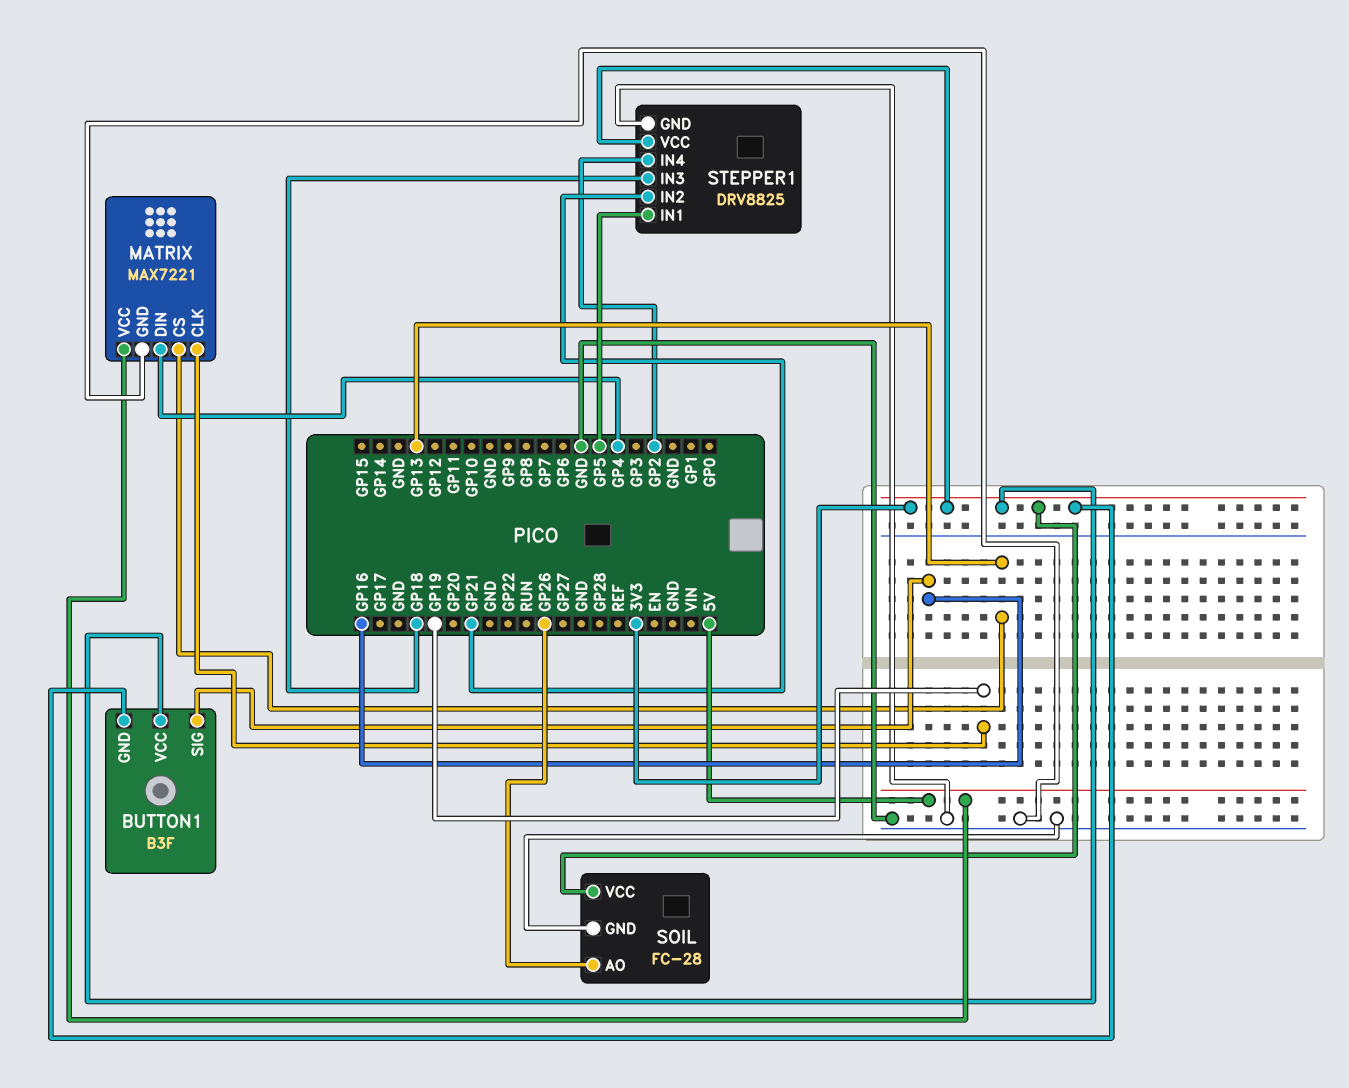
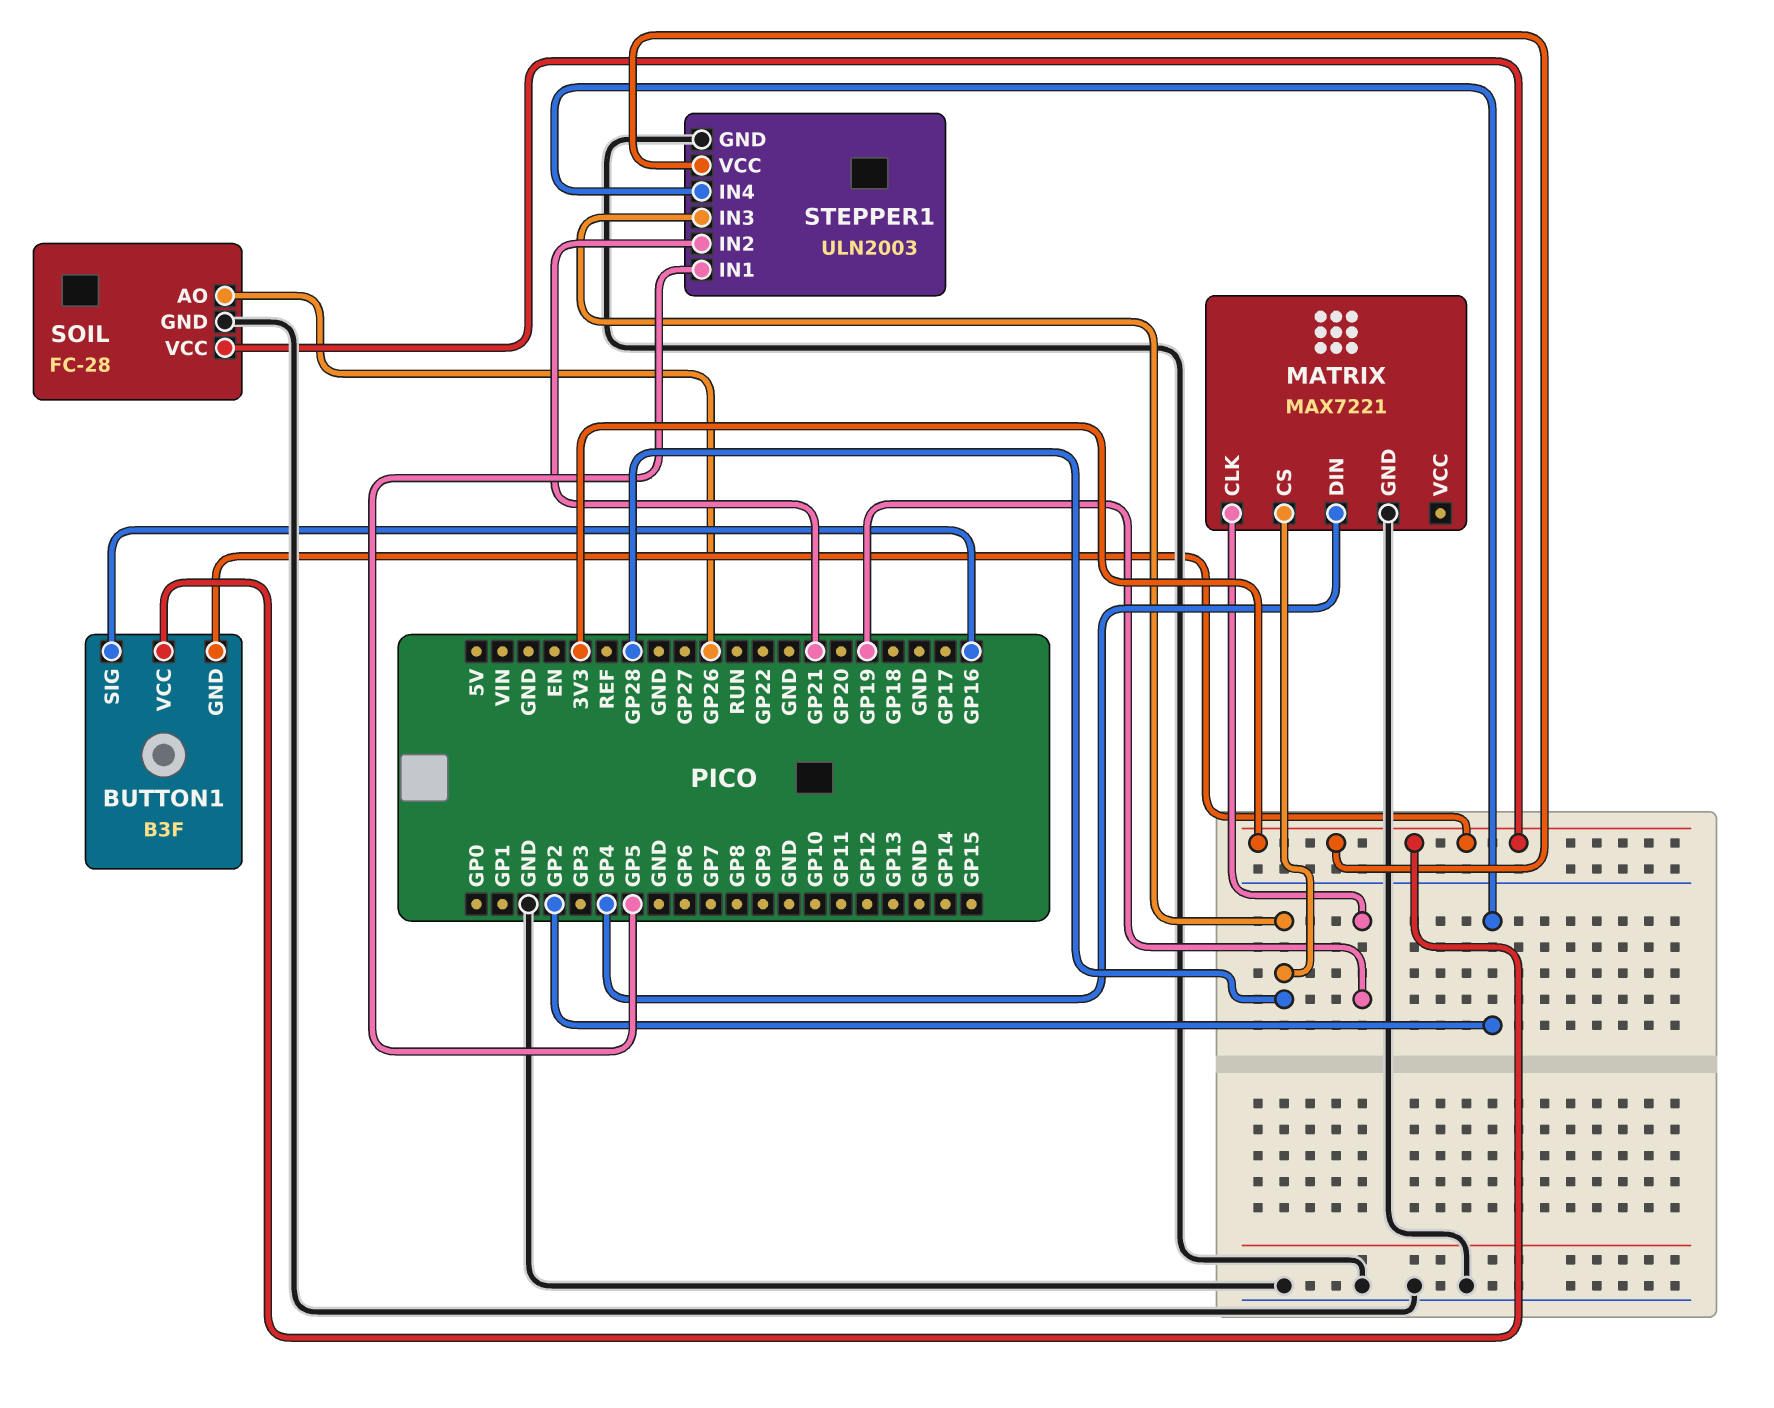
MATRIX pin CS: GP13 -> GP28
MATRIX pin VCC: 5V -> none
STEPPER1: DRV8825 -> ULN2003
STEPPER1 pin IN3: GP18 -> GP28

